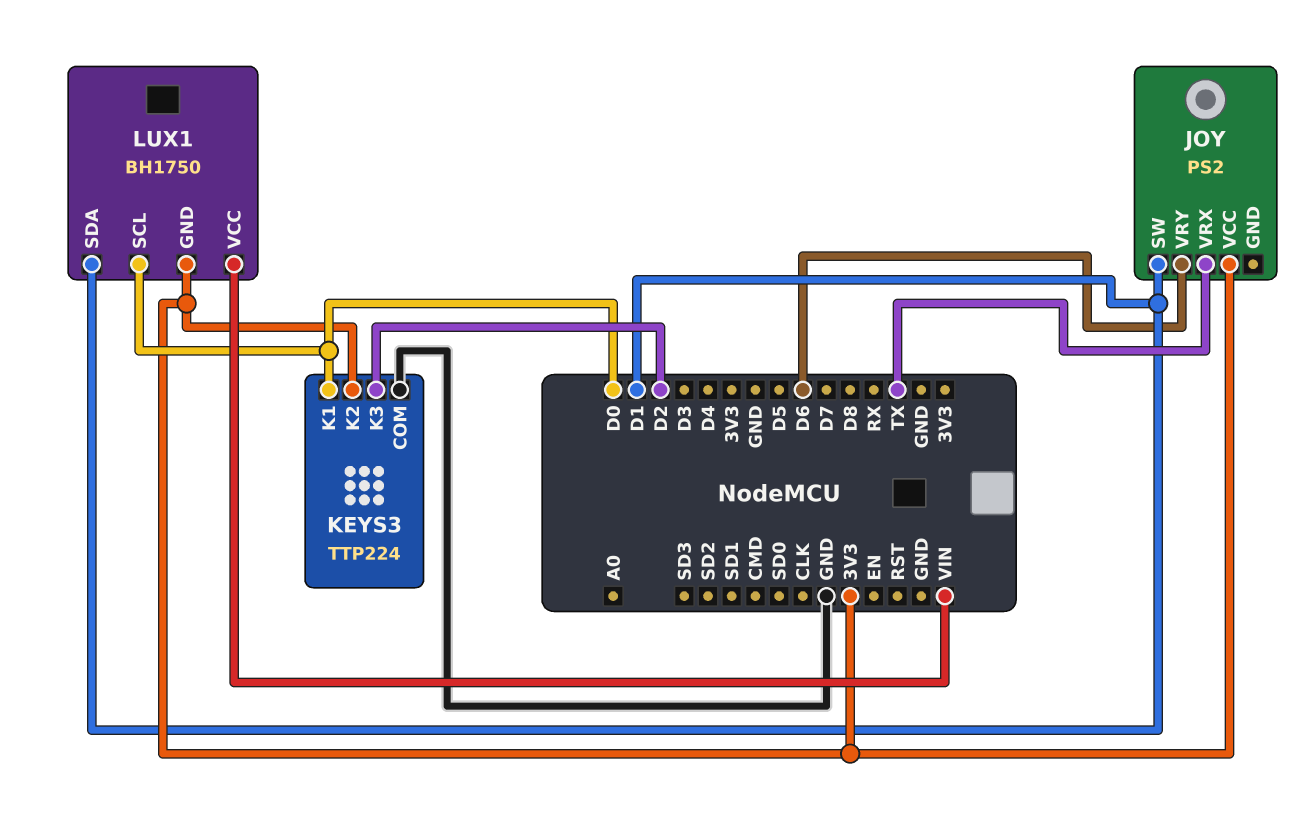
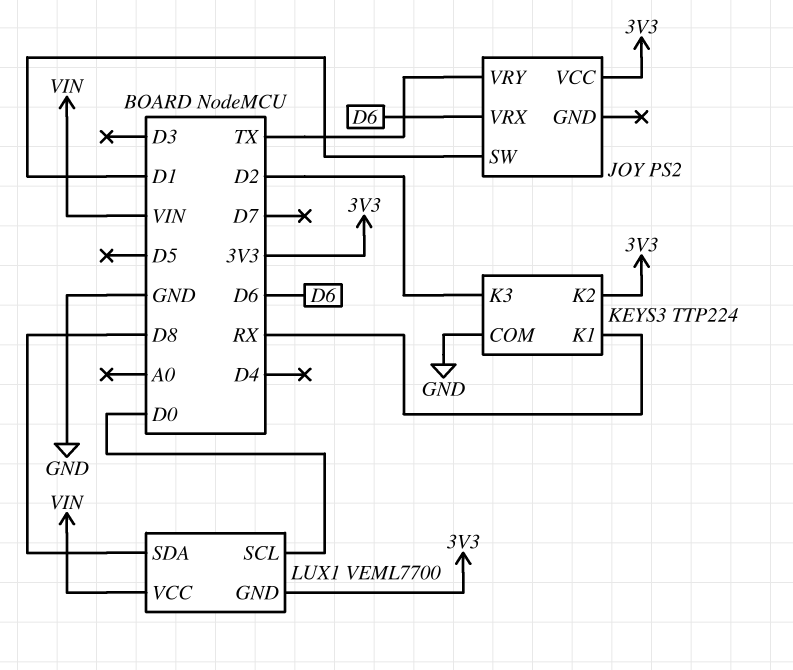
JOY pin VRX: TX -> D6
JOY pin VRY: D6 -> TX
KEYS3 pin K1: D0 -> RX
LUX1: BH1750 -> VEML7700
LUX1 pin SDA: D1 -> D8

